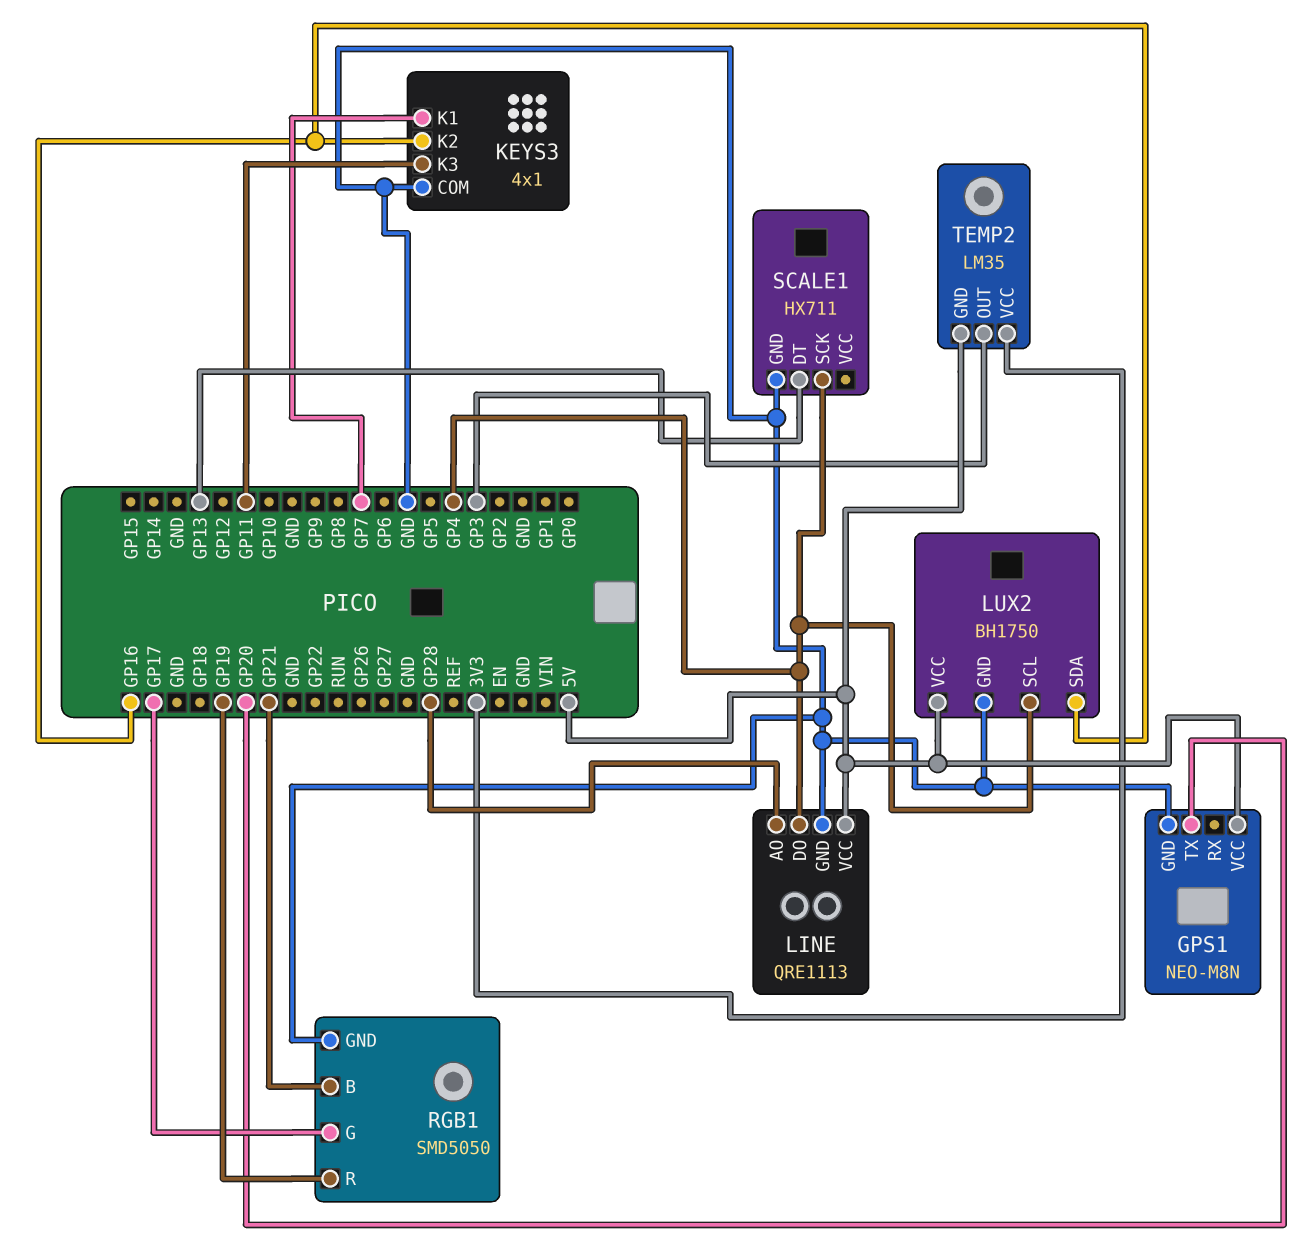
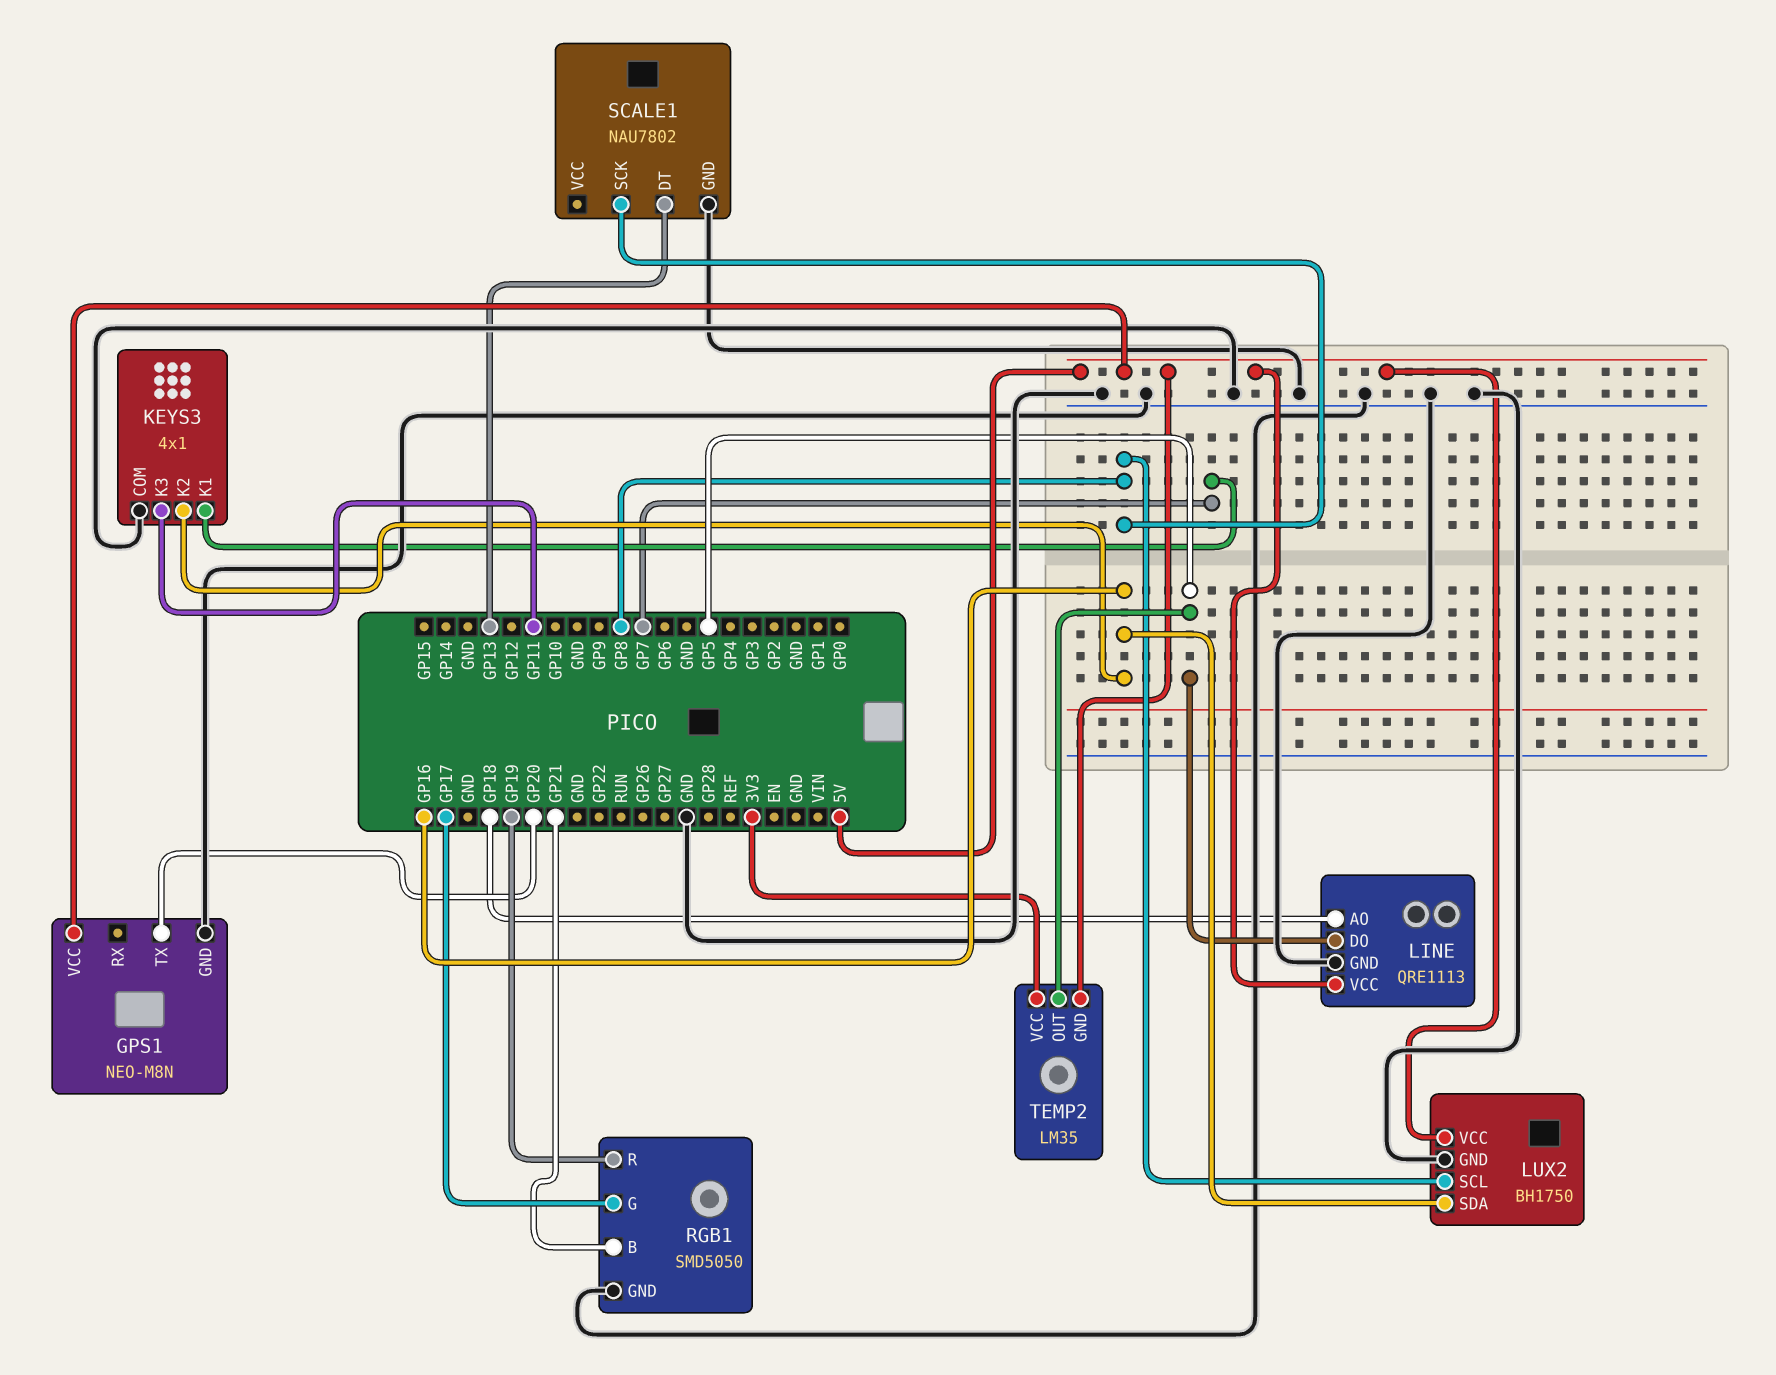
LINE pin AO: GP28 -> GP18
LINE pin DO: GP4 -> GP5
LUX2 pin SCL: GP4 -> GP8
SCALE1: HX711 -> NAU7802
SCALE1 pin SCK: GP4 -> GP8
TEMP2 pin OUT: GP3 -> GP5

